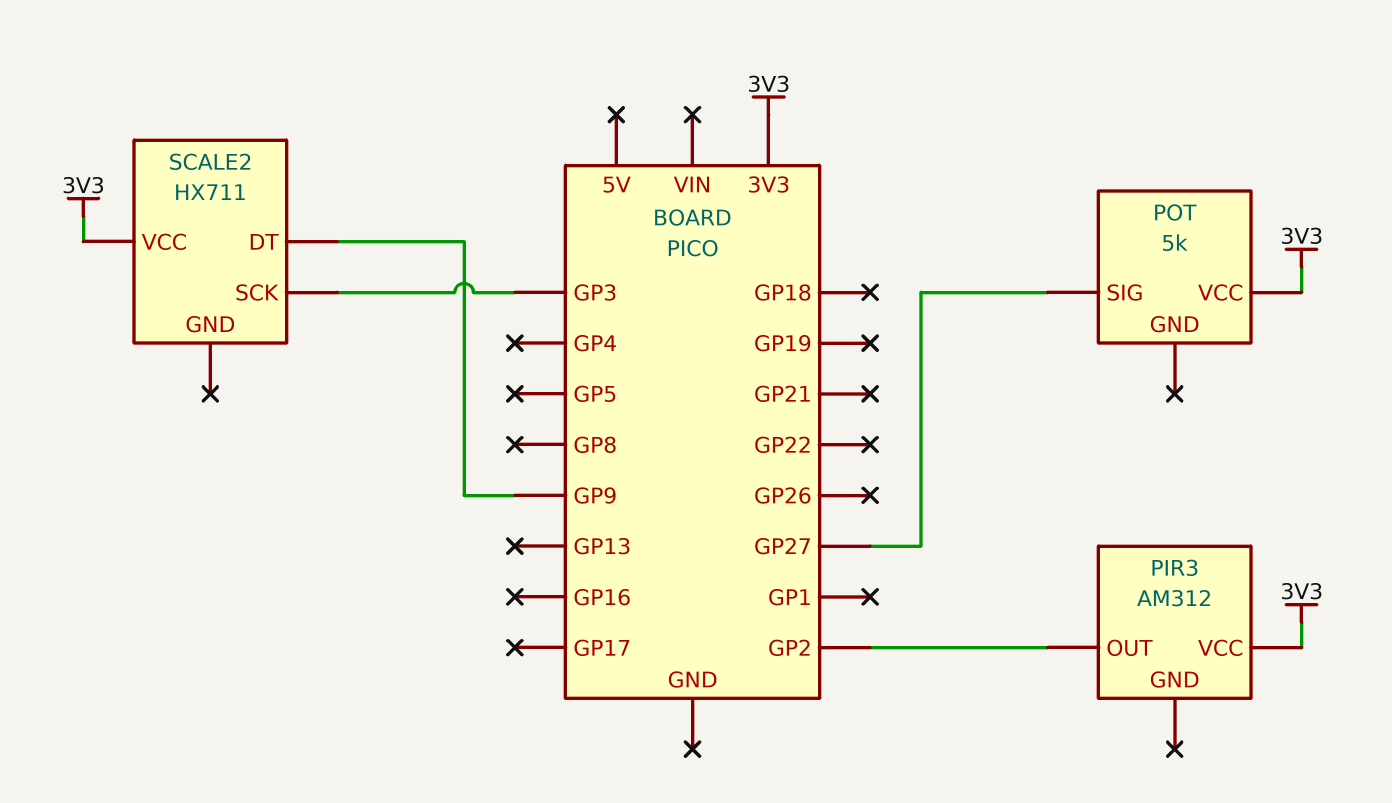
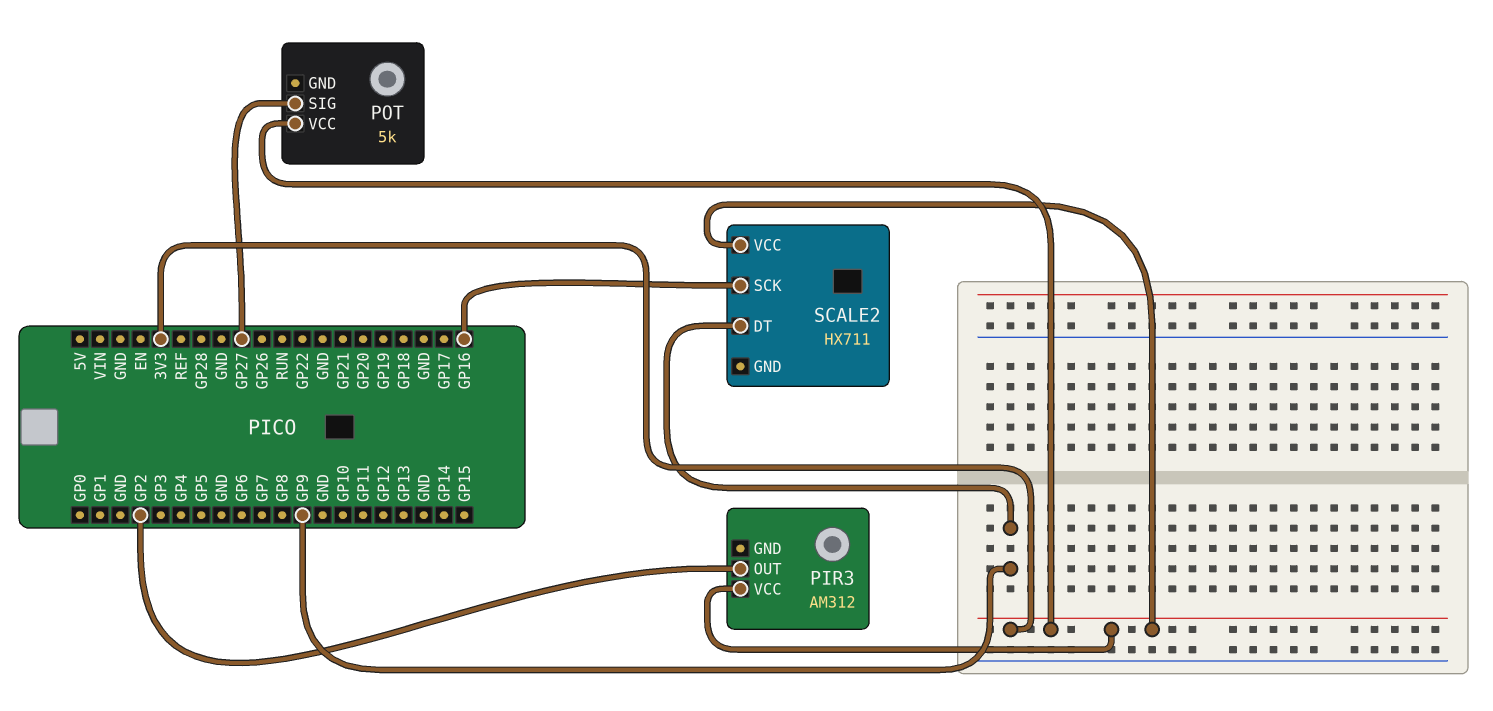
SCALE2 pin SCK: GP3 -> GP16

